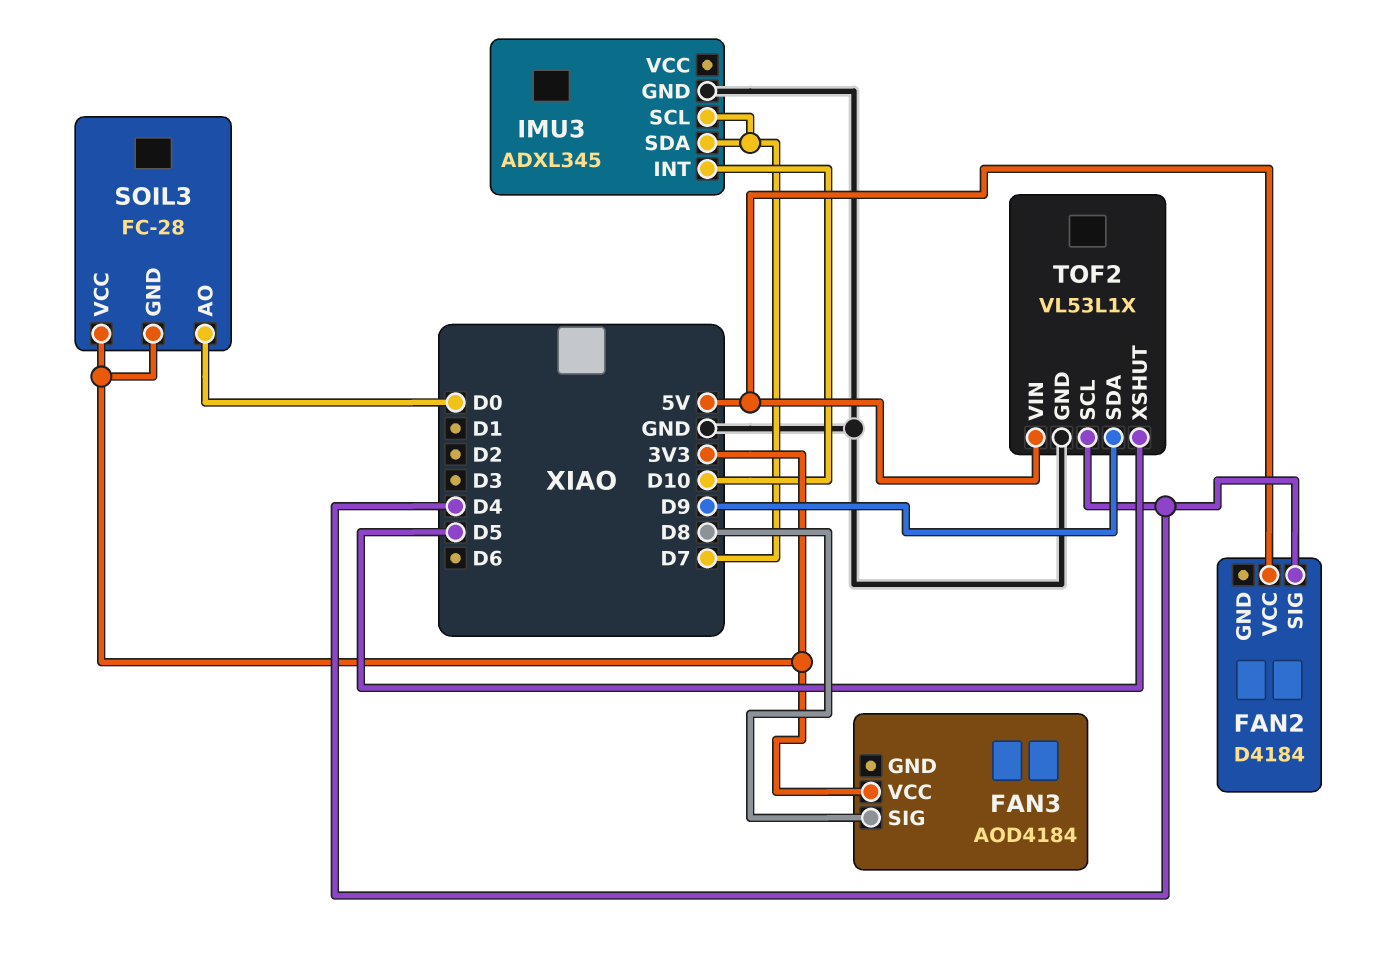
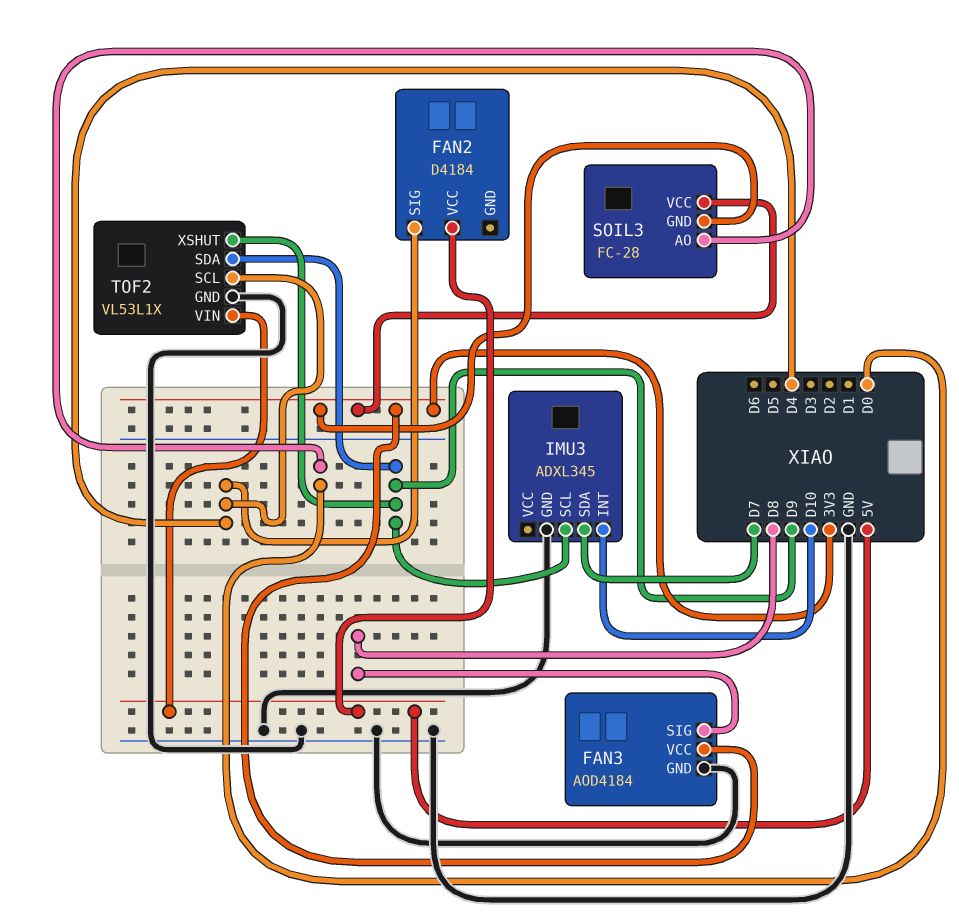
FAN3 pin GND: none -> GND
IMU3 pin SCL: D7 -> D9
TOF2 pin XSHUT: D5 -> D9

